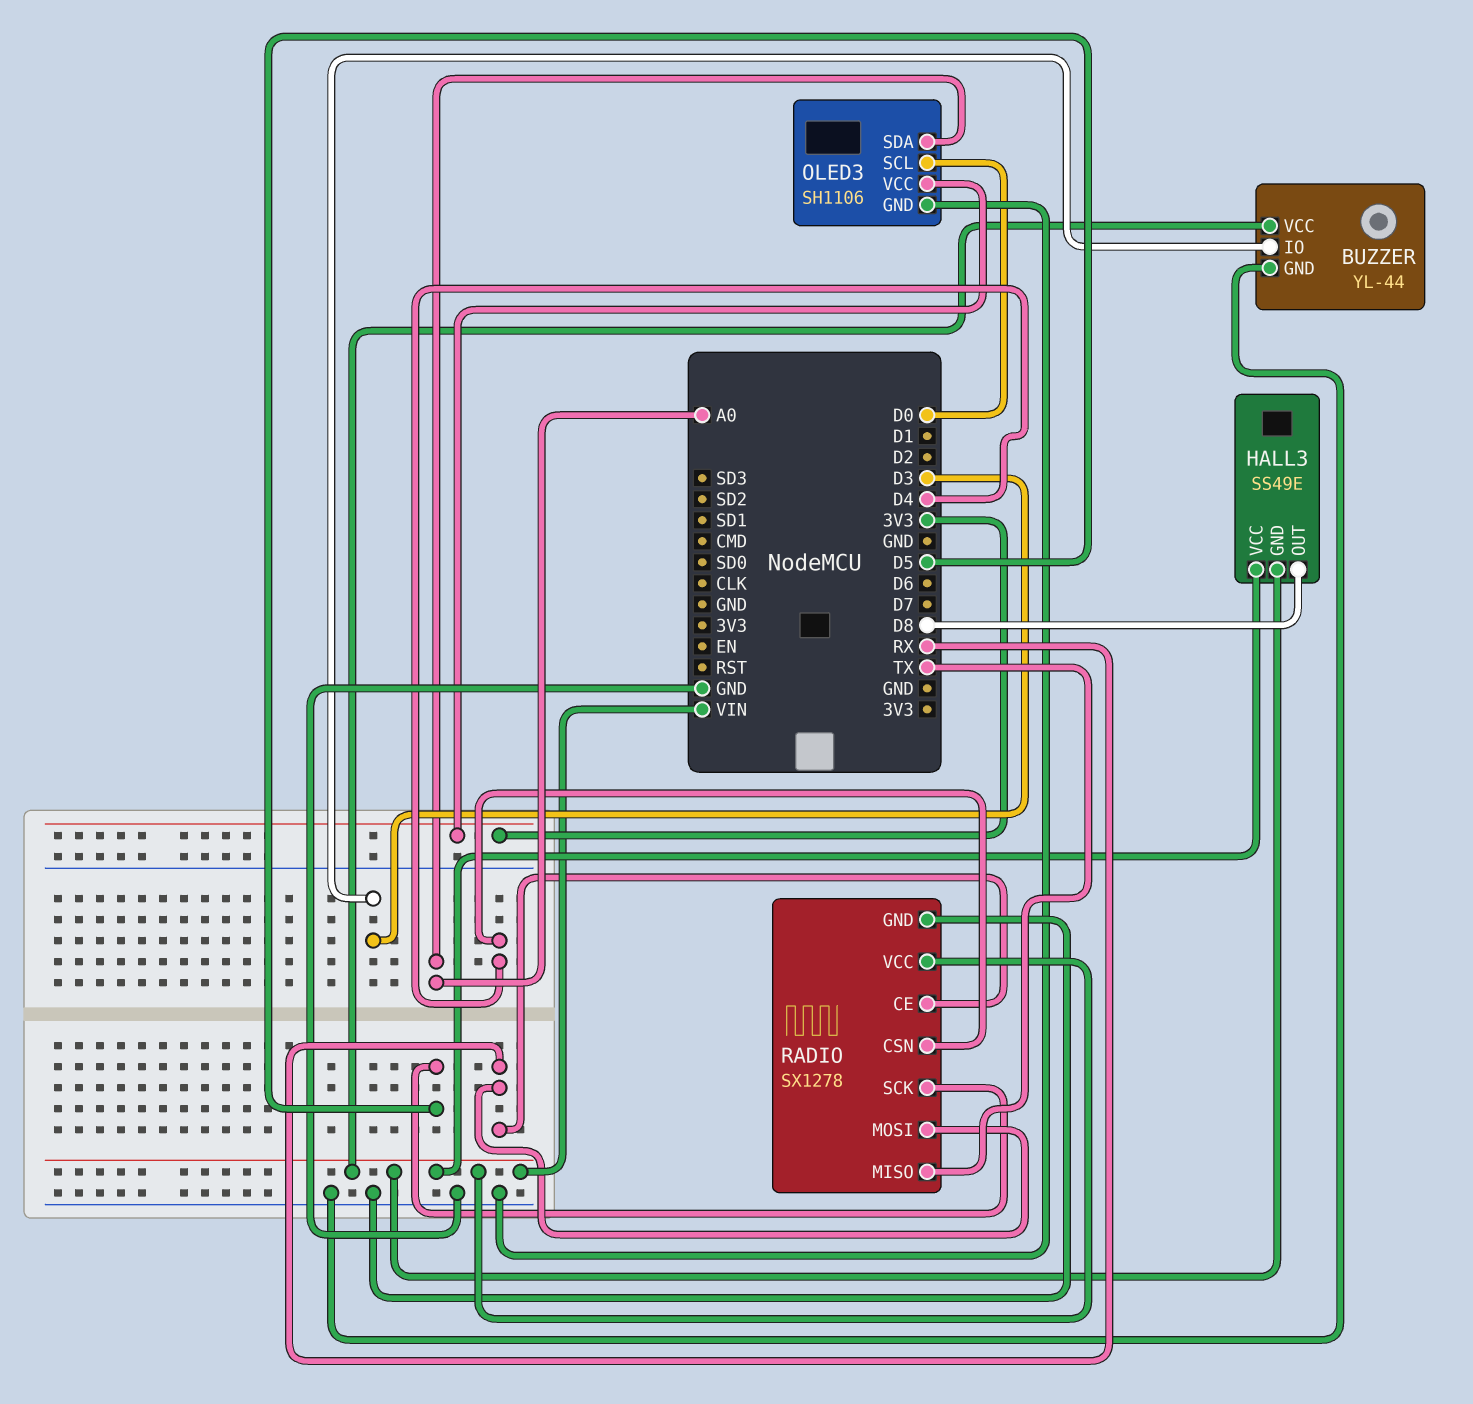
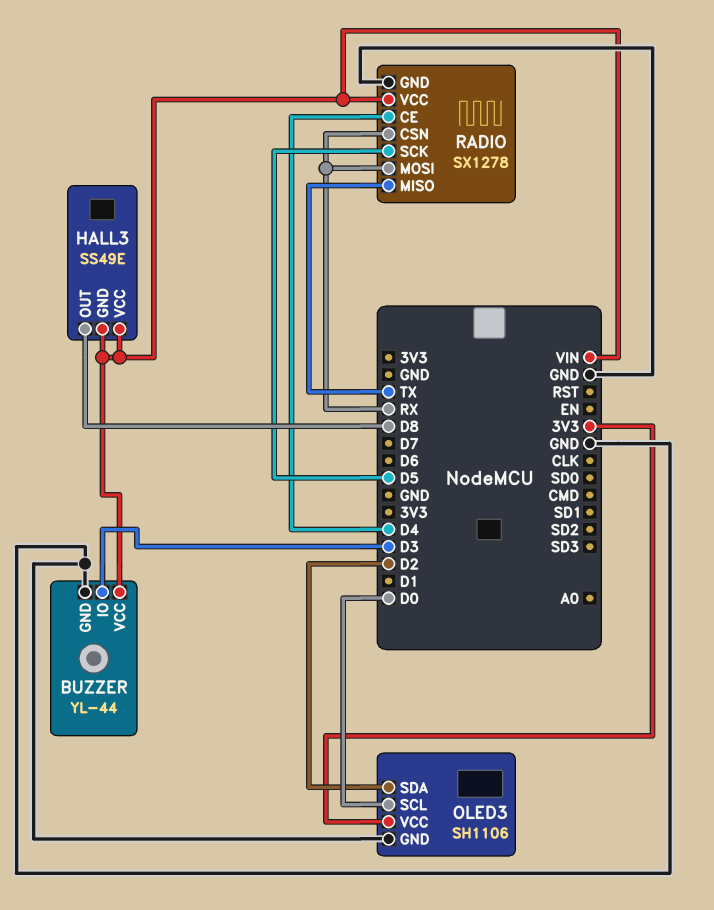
OLED3 pin SDA: A0 -> D2
RADIO pin CE: RX -> D4
RADIO pin CSN: D4 -> RX

